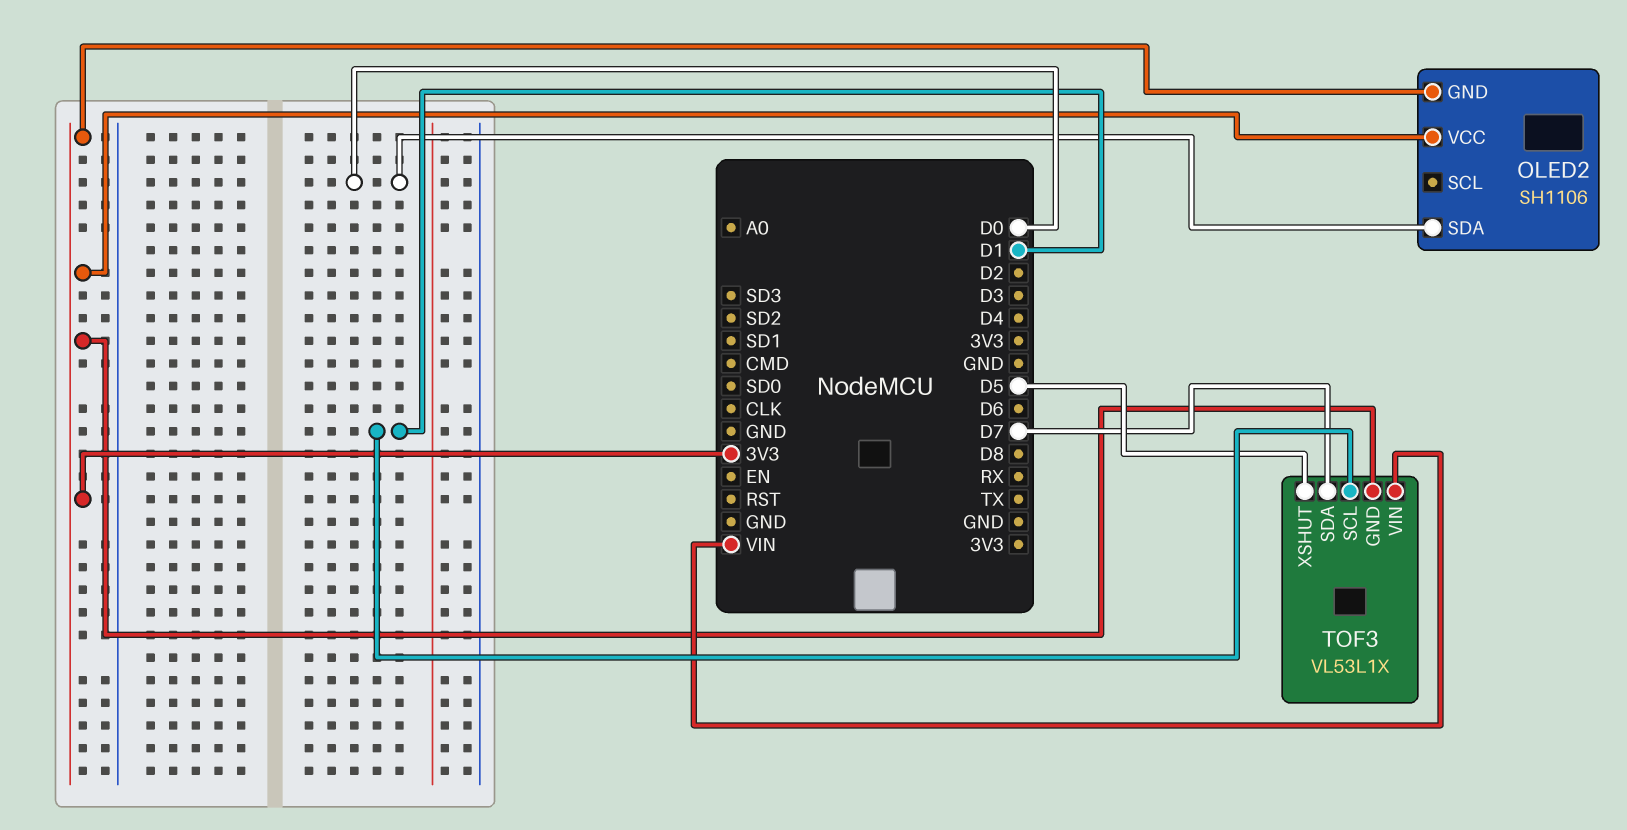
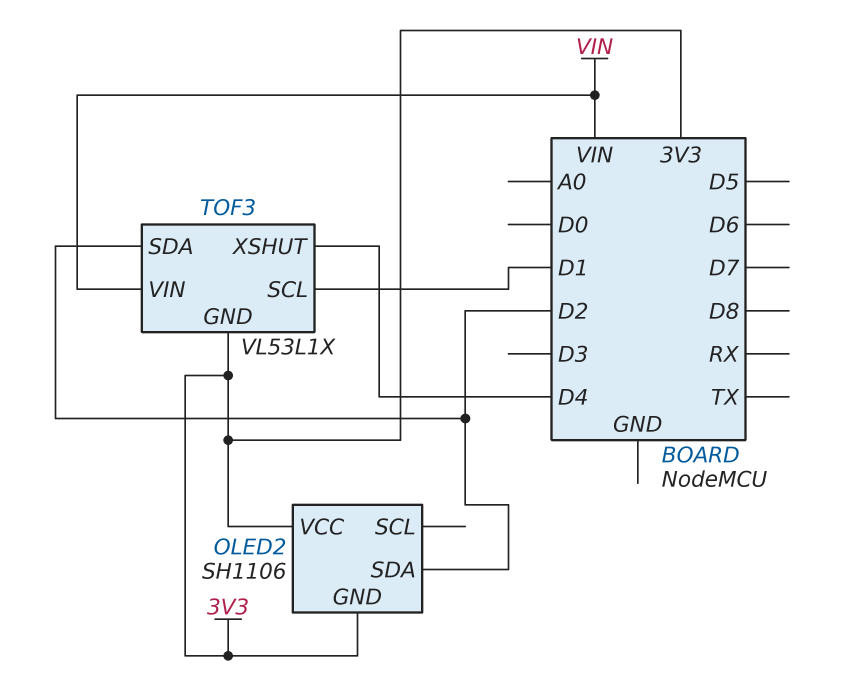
OLED2 pin SDA: D0 -> D2
TOF3 pin SDA: D7 -> D2
TOF3 pin XSHUT: D5 -> D4

